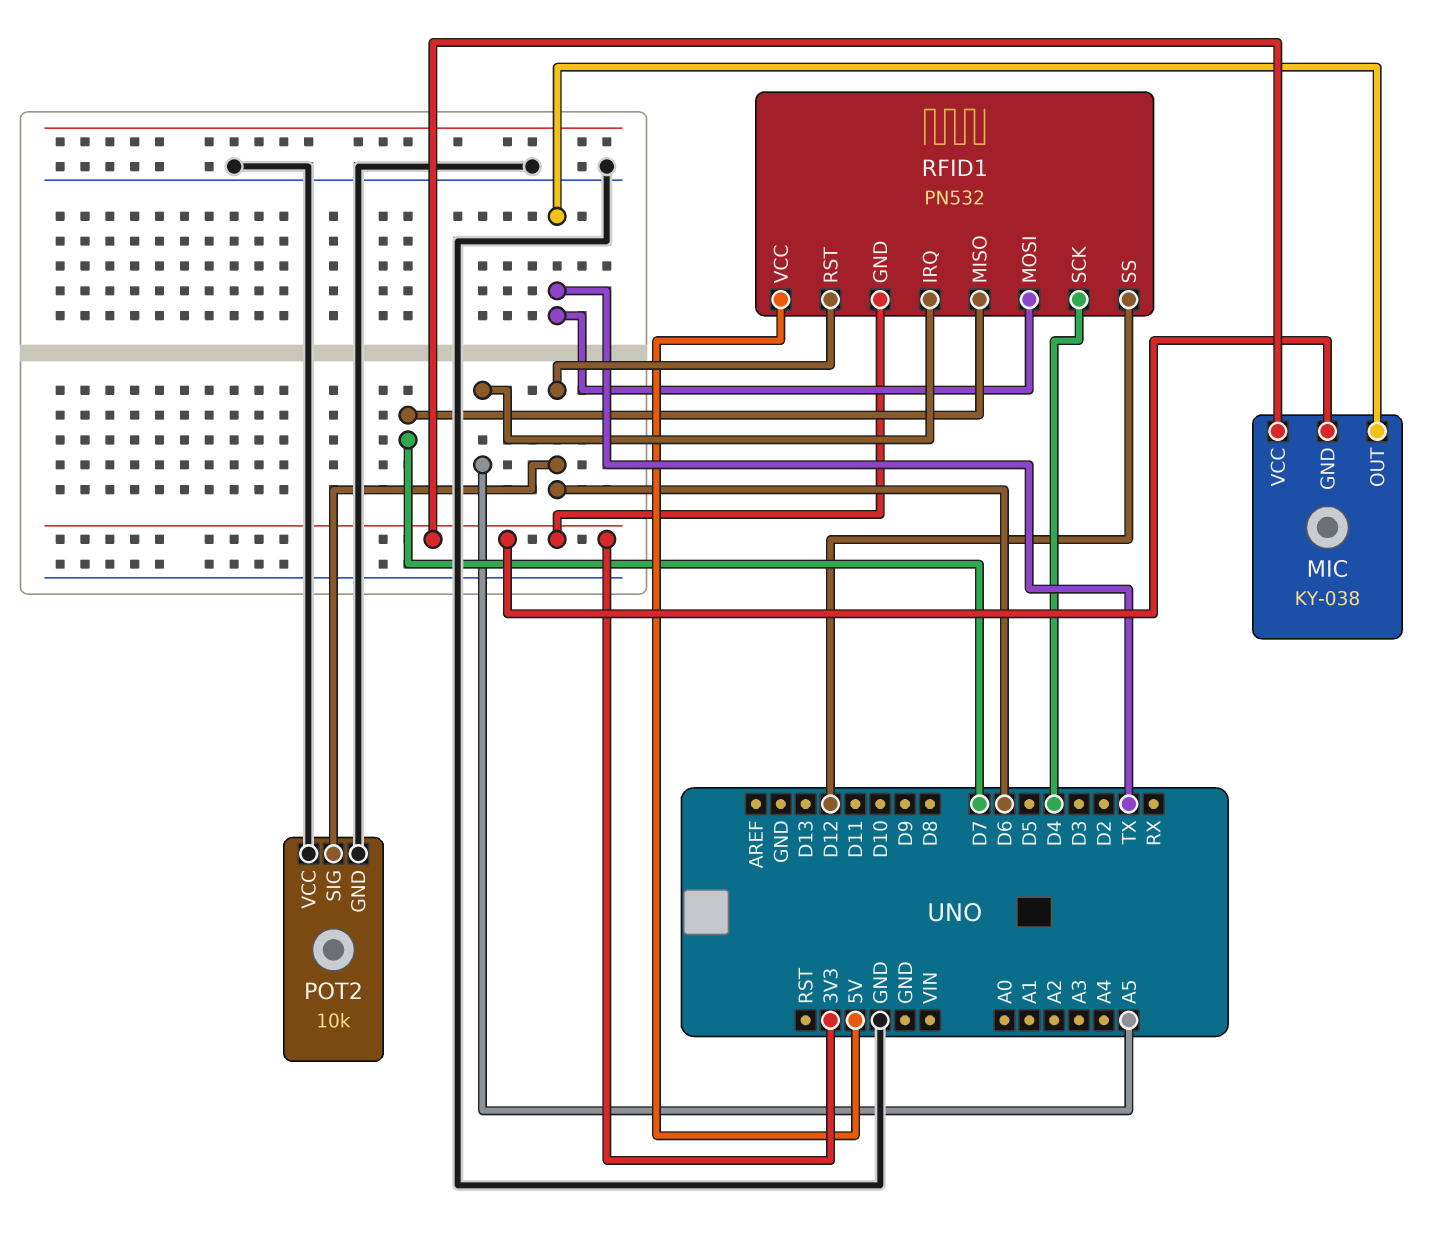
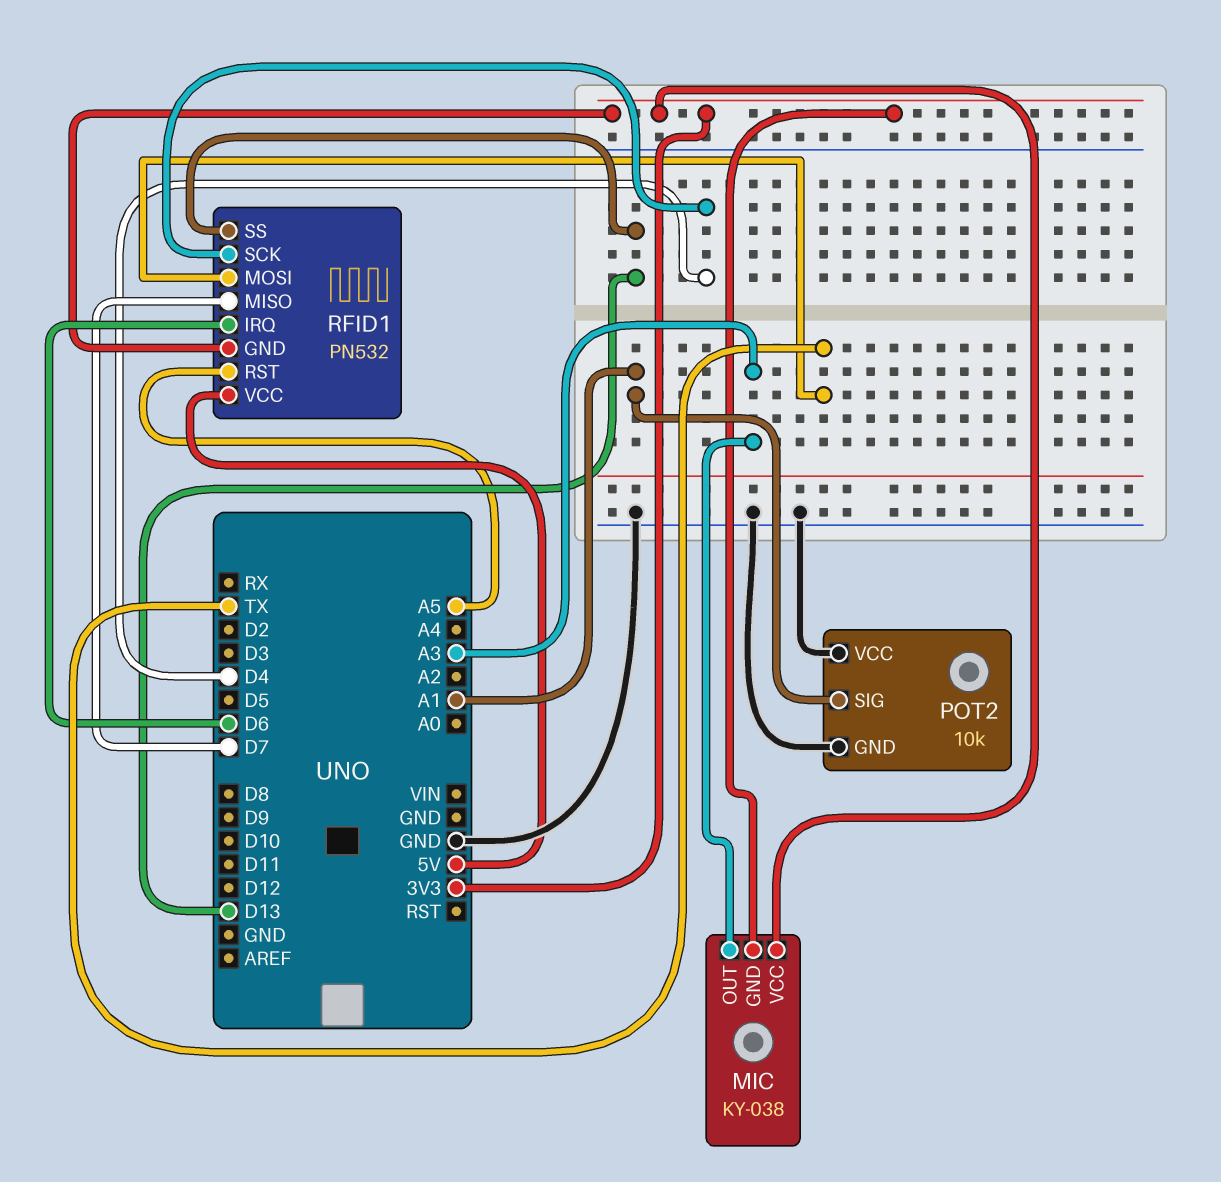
MIC pin OUT: TX -> A3
POT2 pin SIG: D6 -> A1
RFID1 pin IRQ: A5 -> D6
RFID1 pin RST: D6 -> A5
RFID1 pin SS: D12 -> D13

